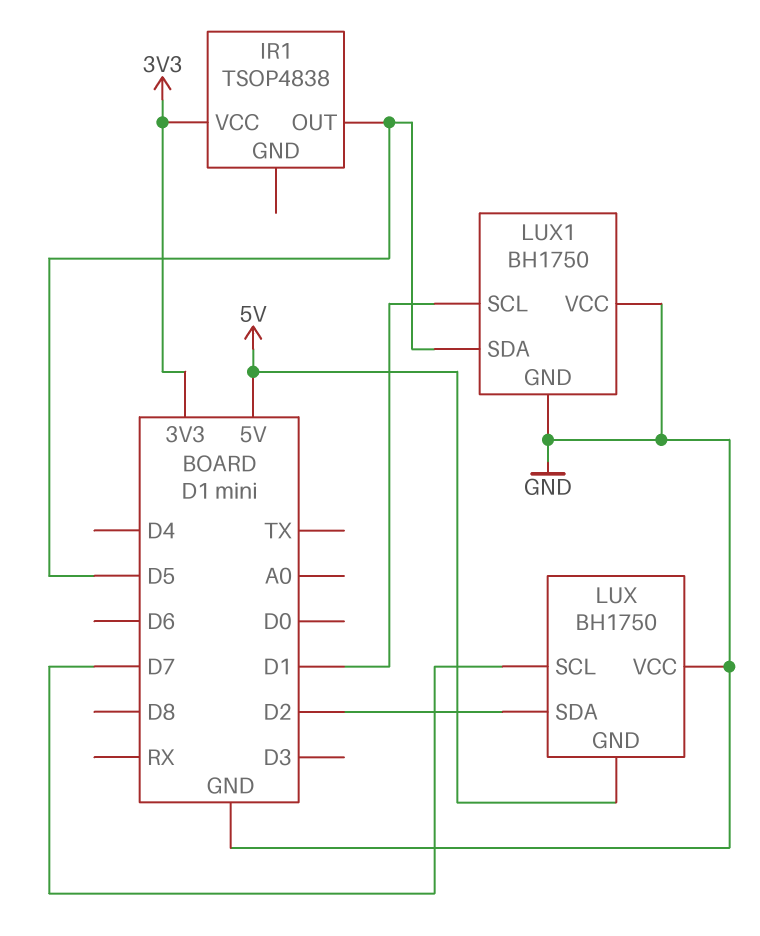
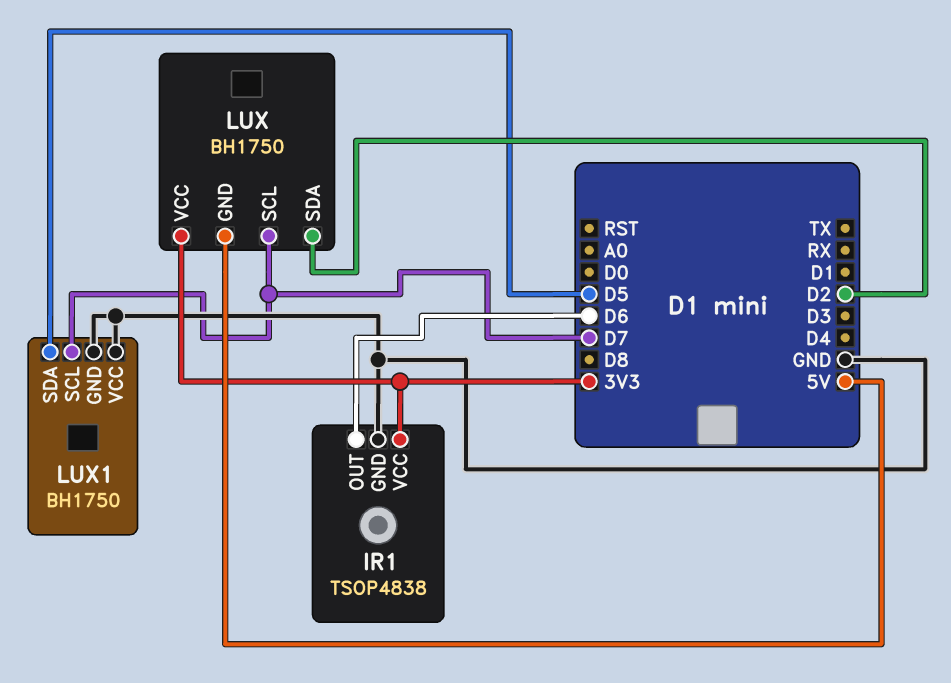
IR1 pin GND: none -> GND
IR1 pin OUT: D5 -> D6
LUX pin VCC: GND -> 3V3
LUX1 pin SCL: D1 -> D7

